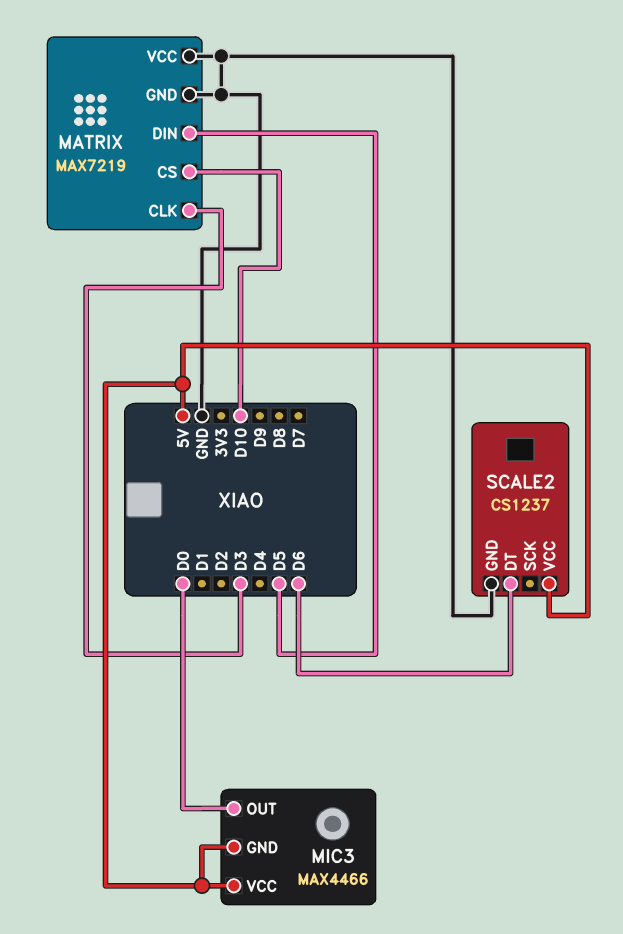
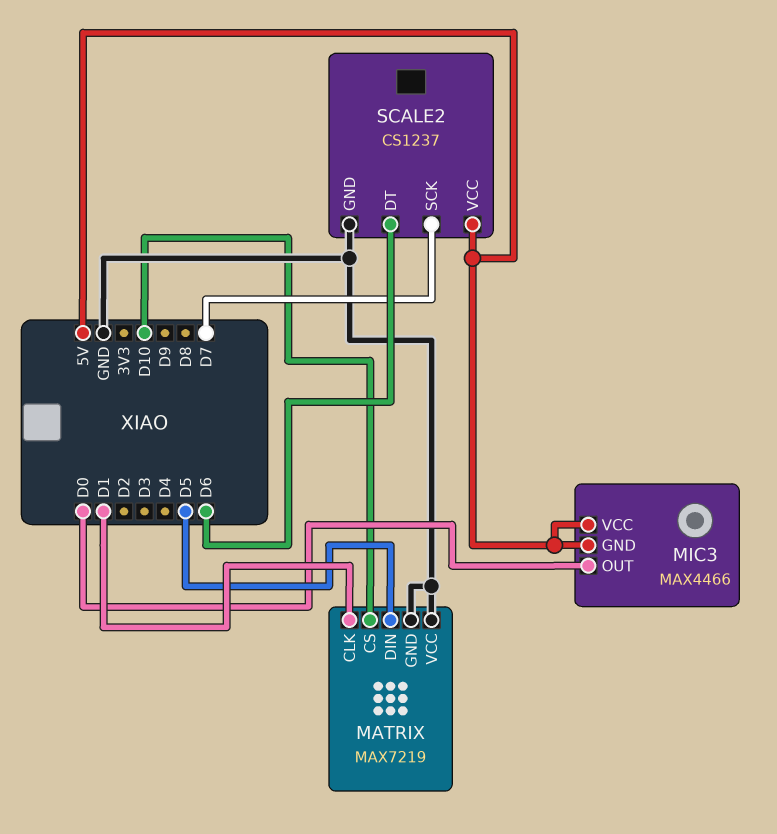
MATRIX pin CLK: D3 -> D1
SCALE2 pin SCK: none -> D7

